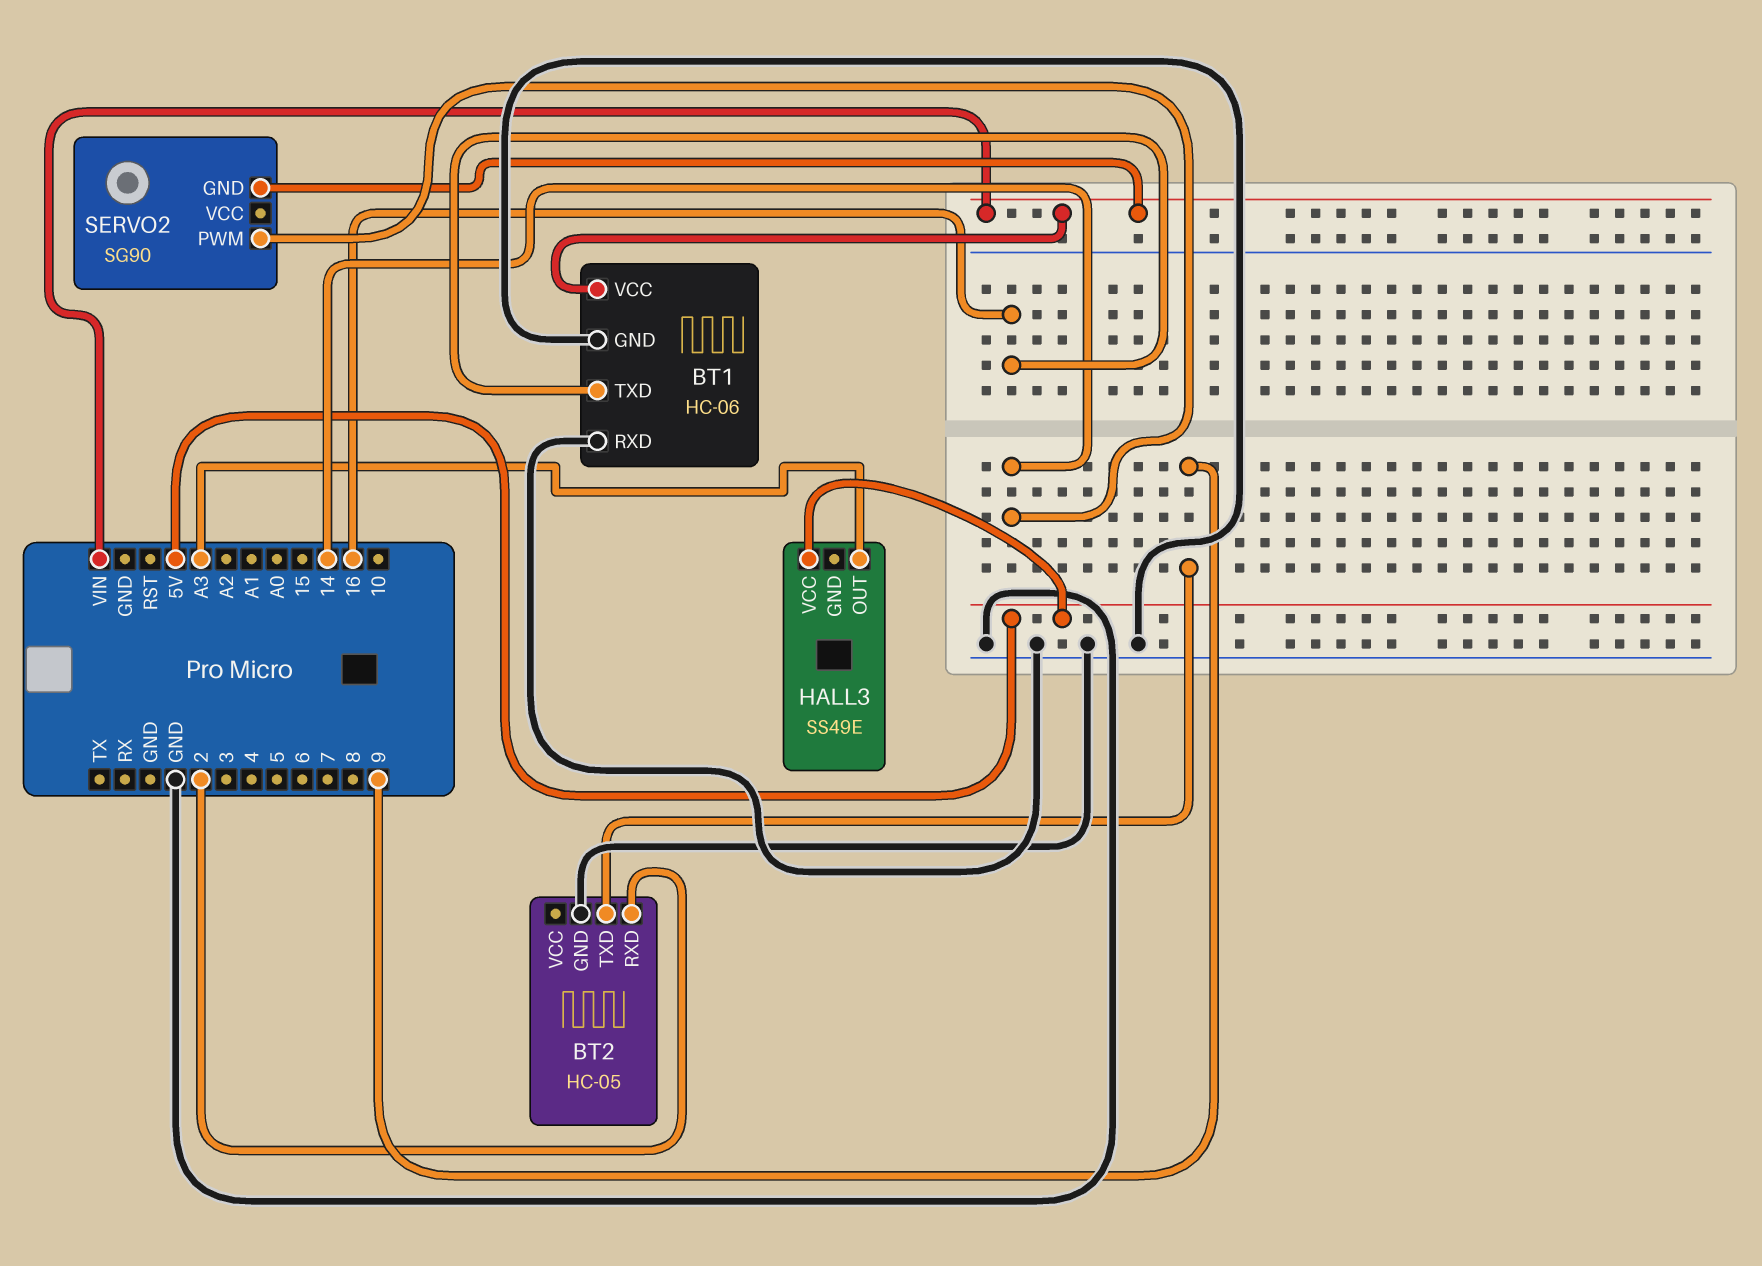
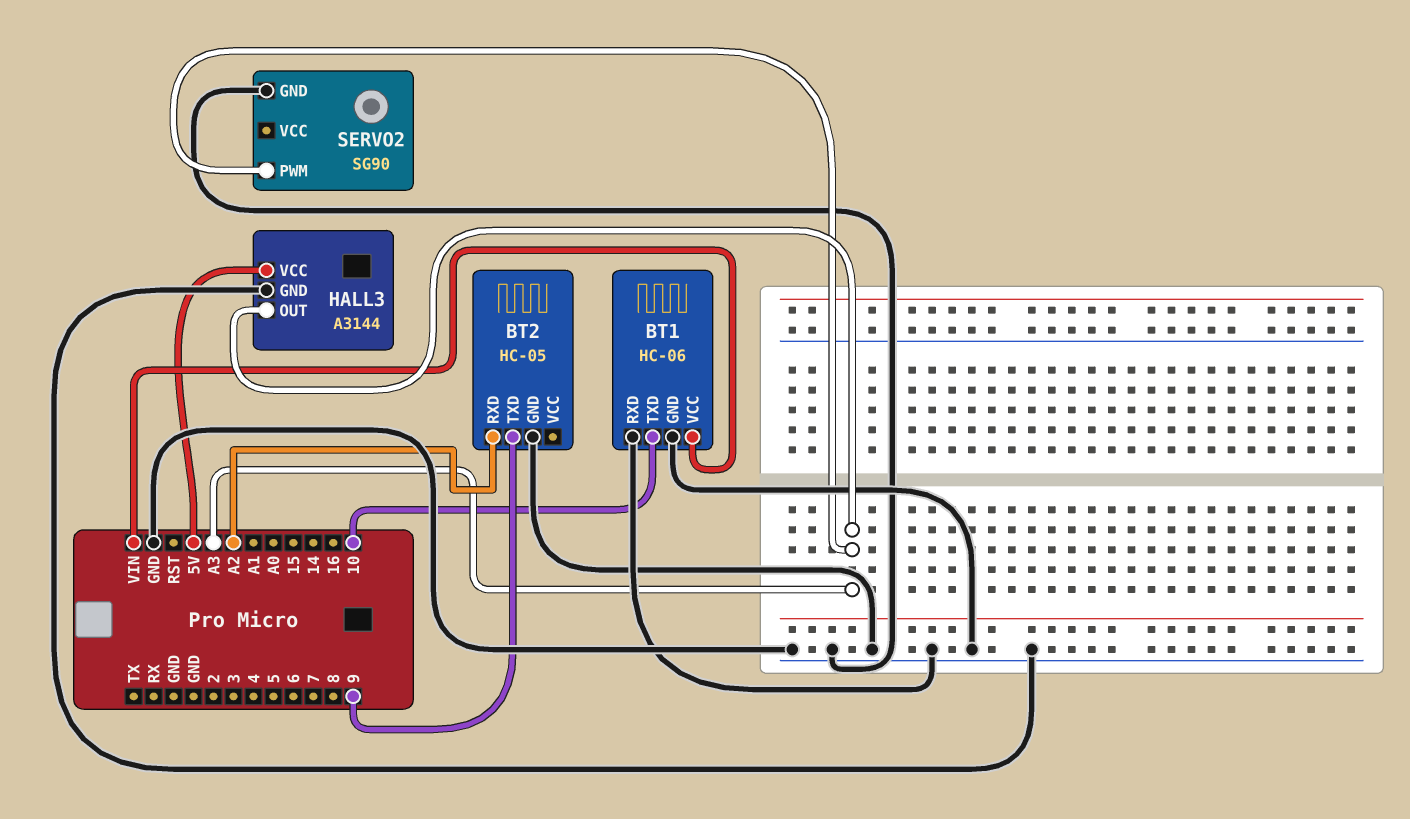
BT1 pin TXD: 16 -> 10
BT2 pin RXD: 2 -> A2
HALL3: SS49E -> A3144
HALL3 pin GND: none -> GND
SERVO2 pin GND: VIN -> GND
SERVO2 pin PWM: 14 -> A3

